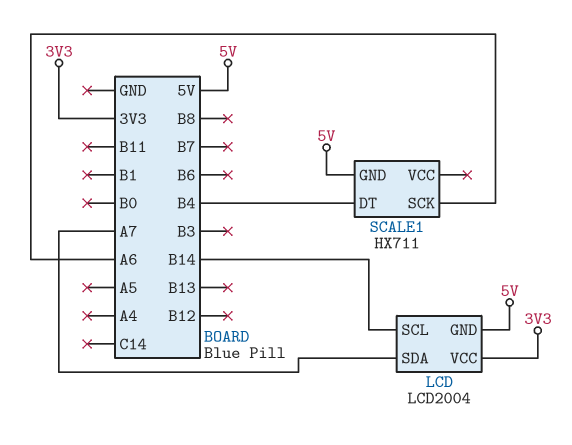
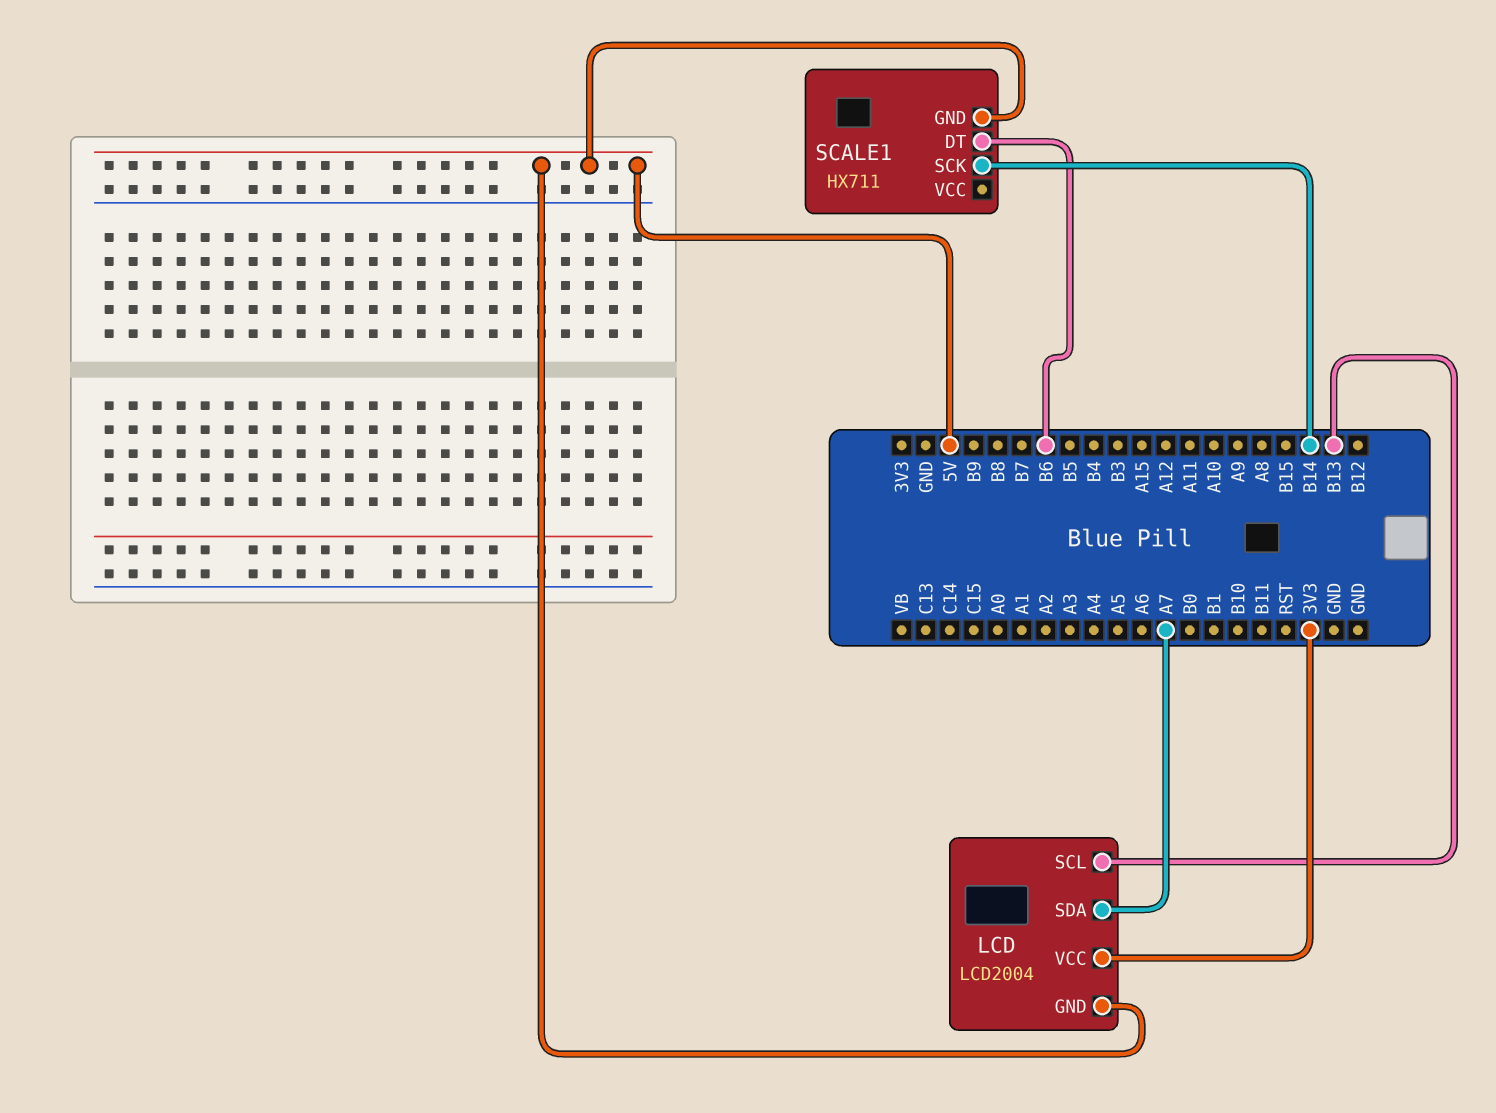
LCD pin SCL: B14 -> B13
SCALE1 pin DT: B4 -> B6
SCALE1 pin SCK: A6 -> B14

